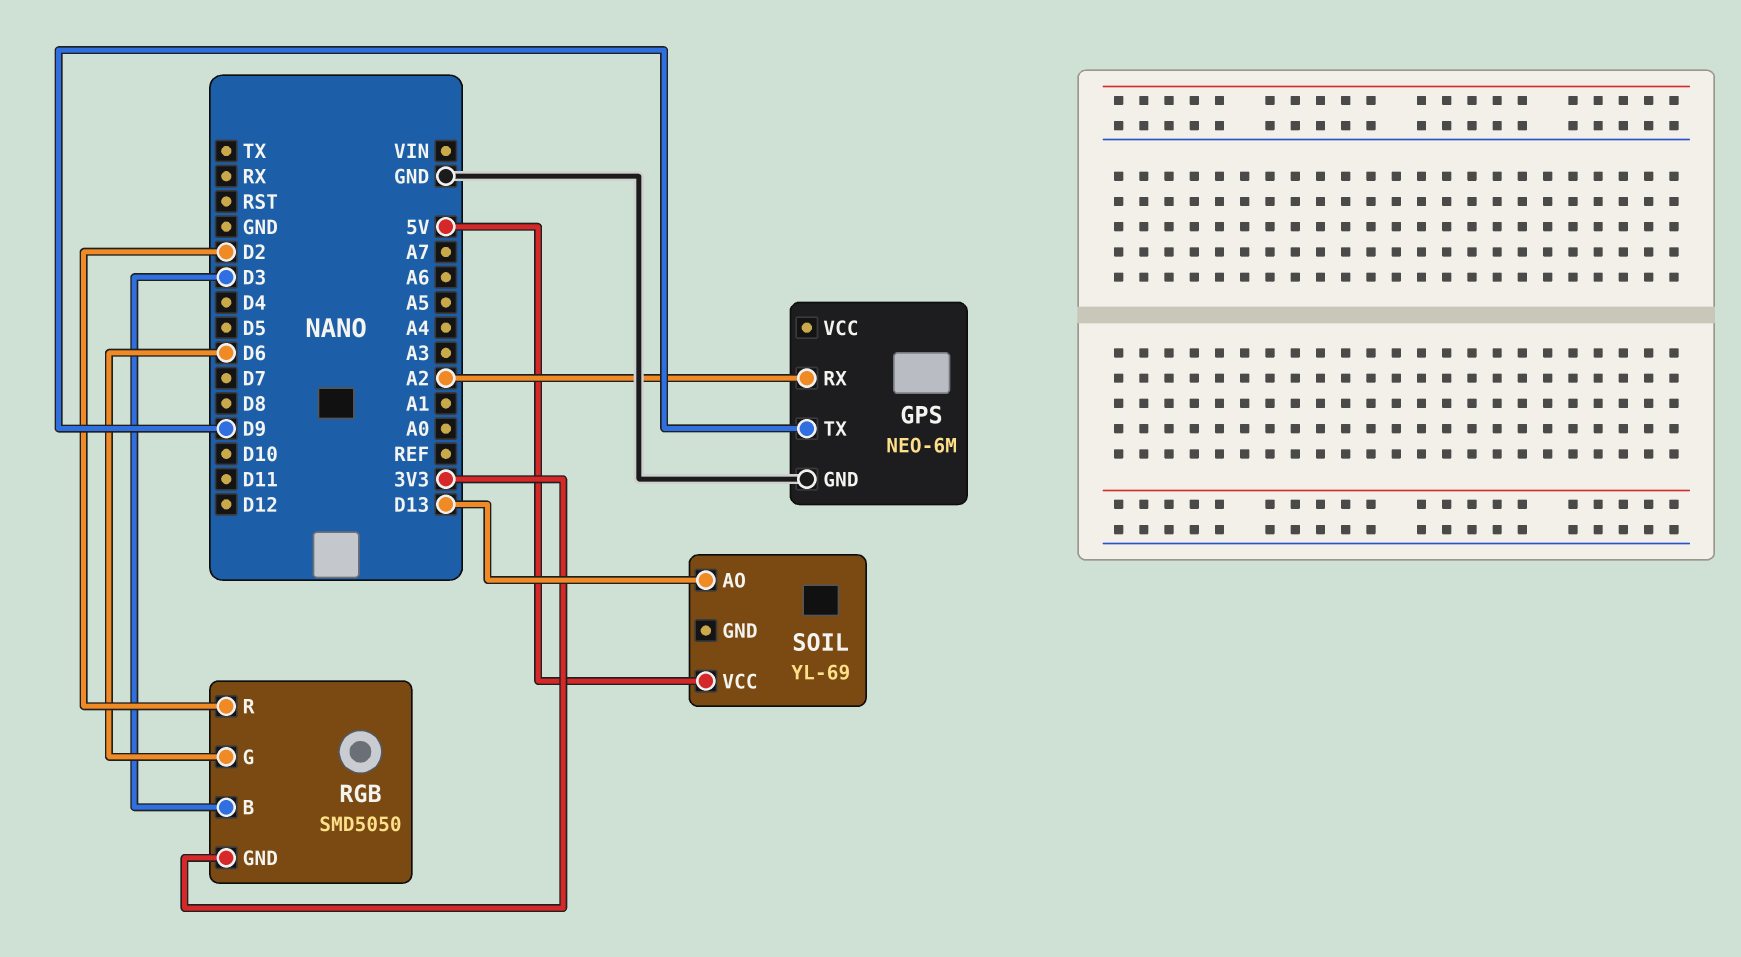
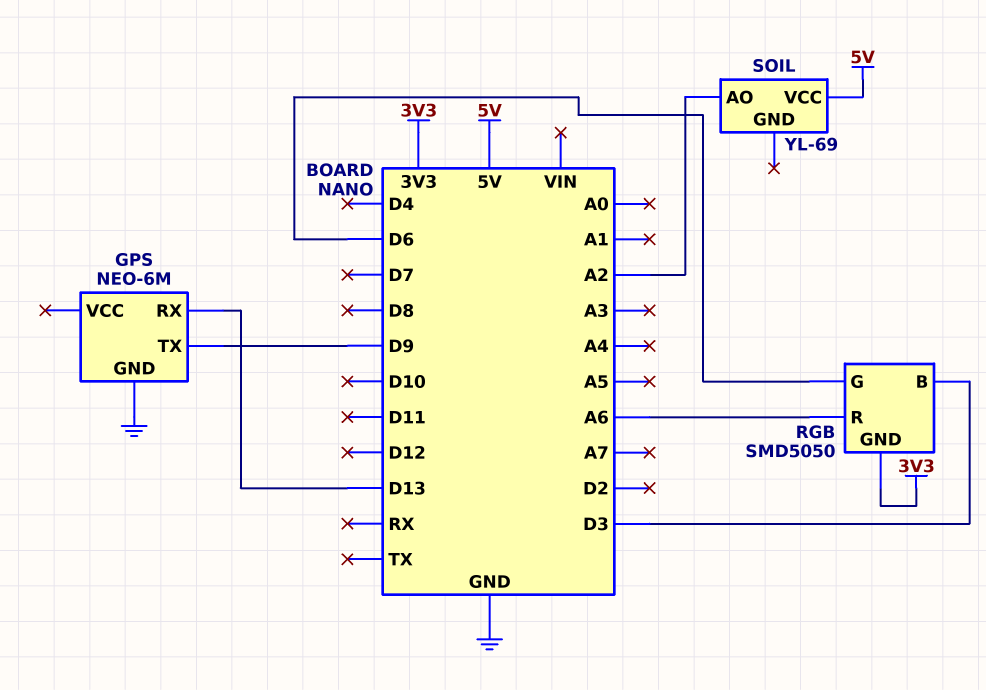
GPS pin RX: A2 -> D13
RGB pin R: D2 -> A6
SOIL pin AO: D13 -> A2

